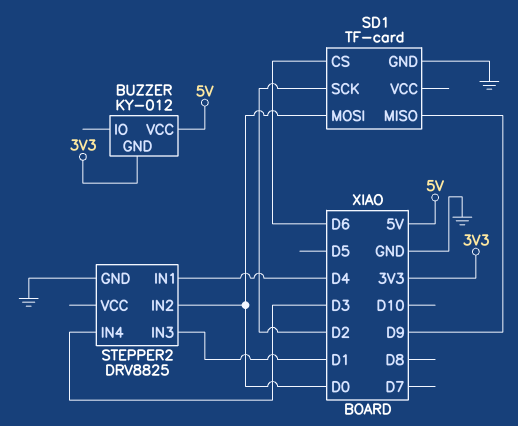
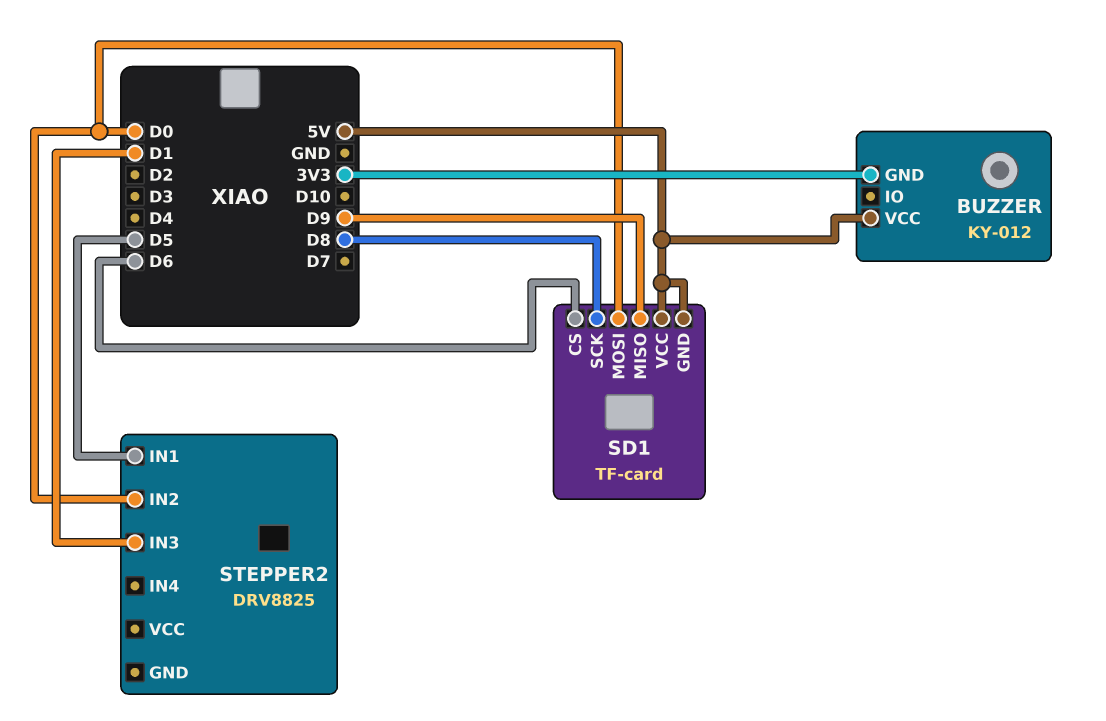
SD1 pin GND: GND -> 5V
SD1 pin SCK: D2 -> D8
SD1 pin VCC: none -> 5V
STEPPER2 pin GND: GND -> none
STEPPER2 pin IN1: D4 -> D5
STEPPER2 pin IN4: D3 -> none

